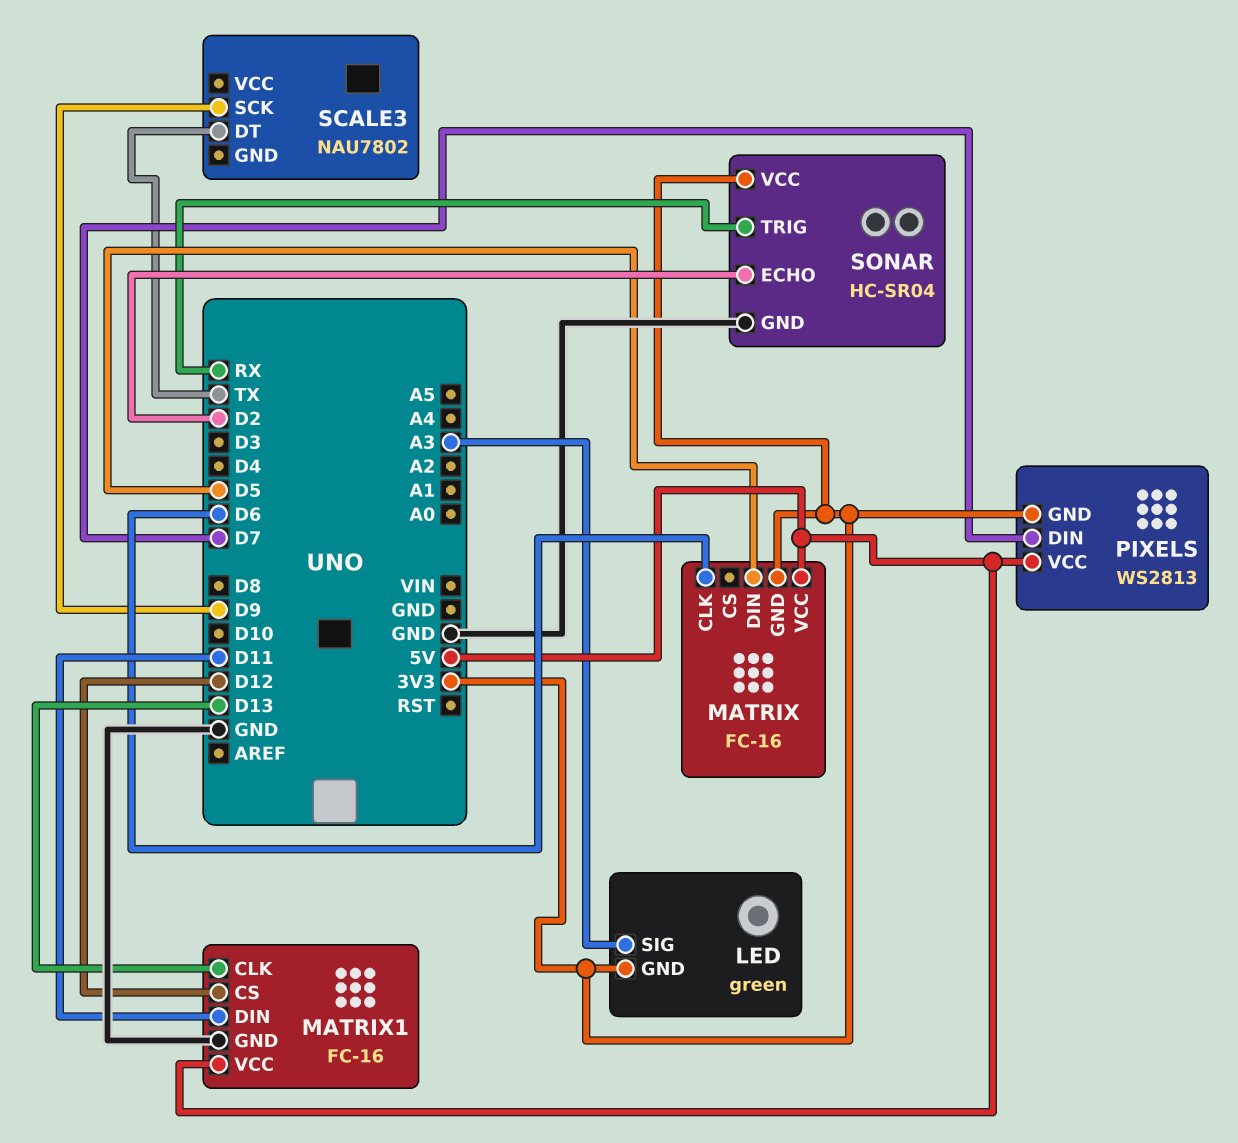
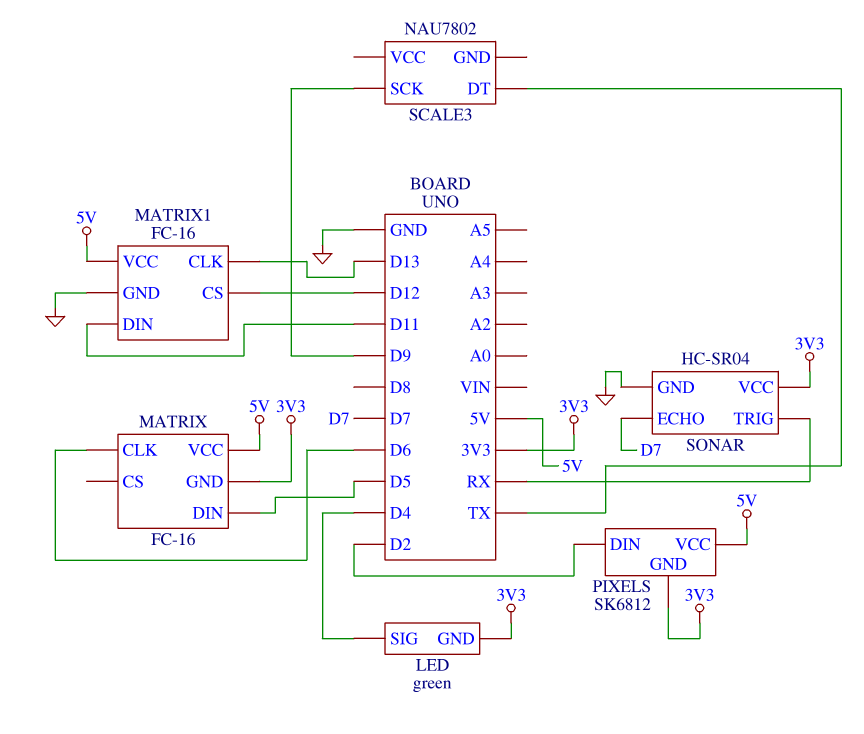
LED pin SIG: A3 -> D4
PIXELS: WS2813 -> SK6812
PIXELS pin DIN: D7 -> D2
SONAR pin ECHO: D2 -> D7

